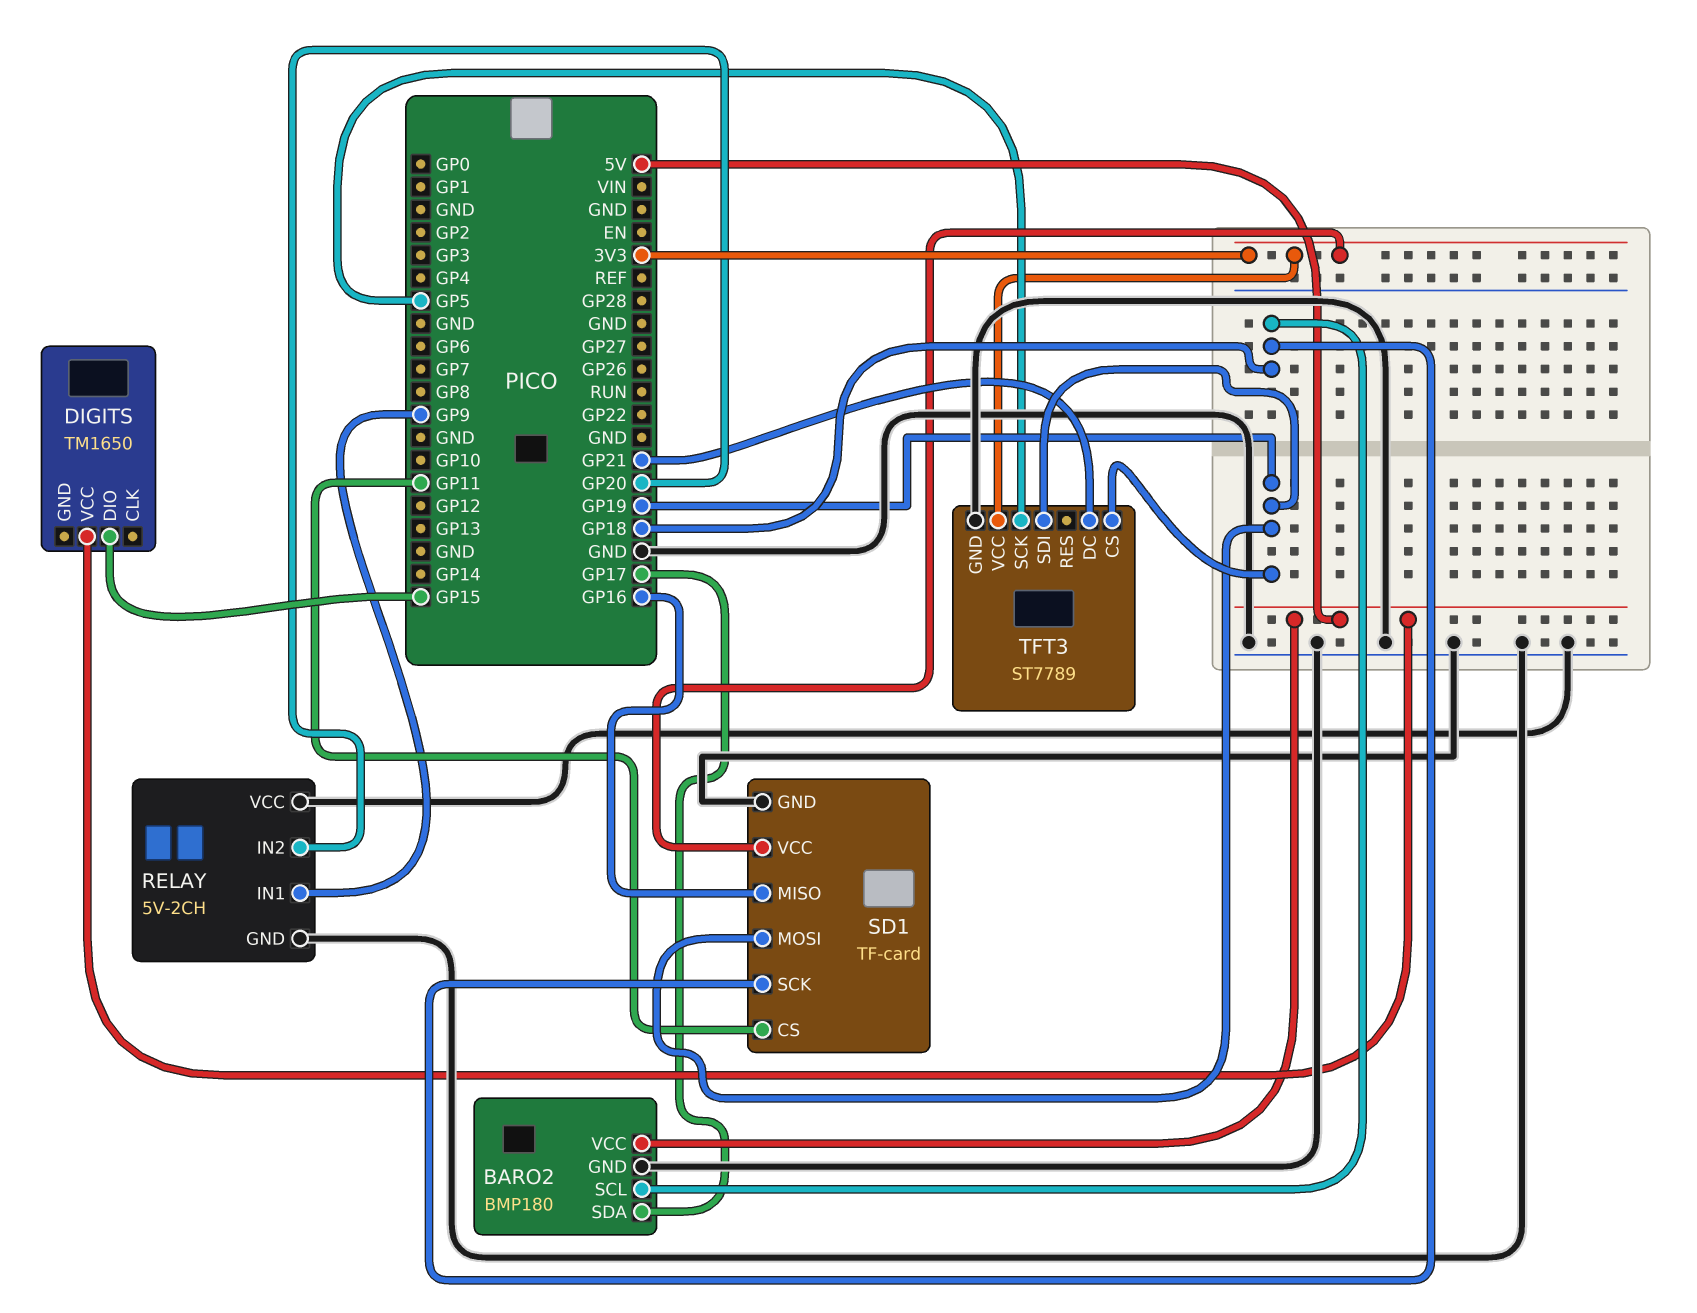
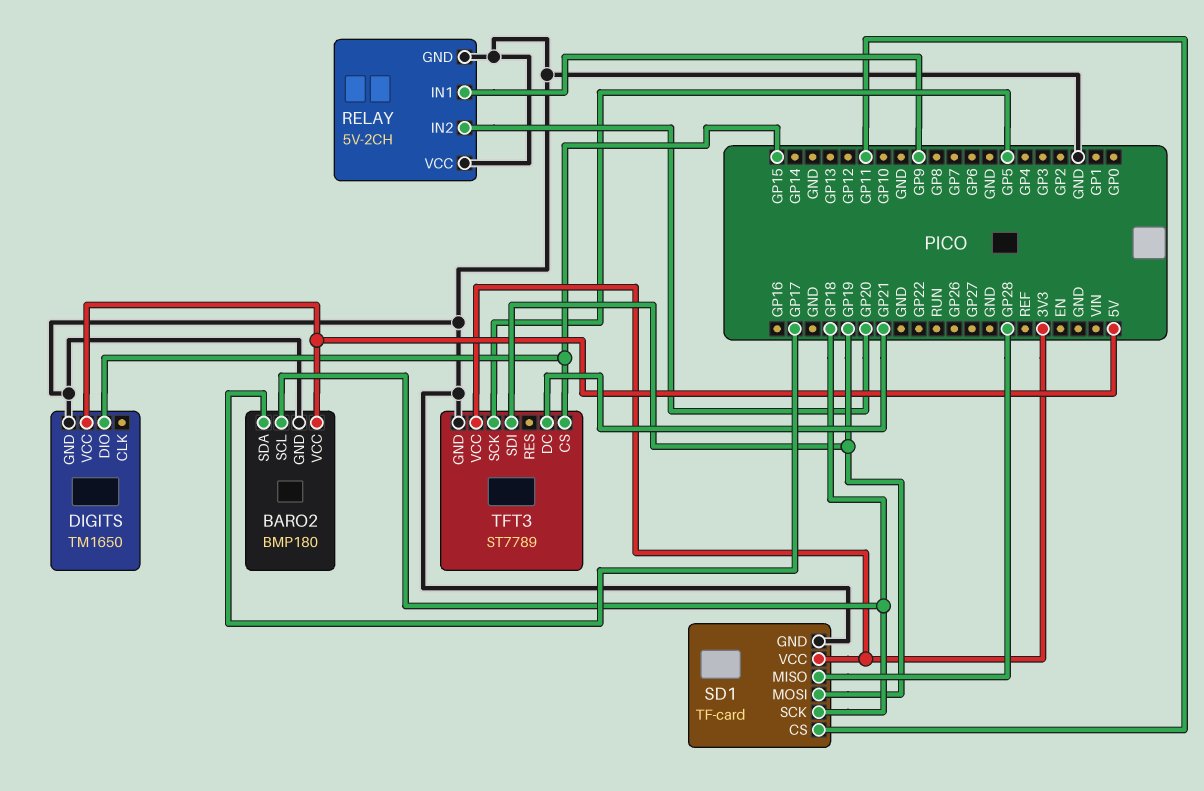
DIGITS pin GND: none -> GND
SD1 pin MISO: GP16 -> GP28
TFT3 pin CS: GP19 -> GP15

